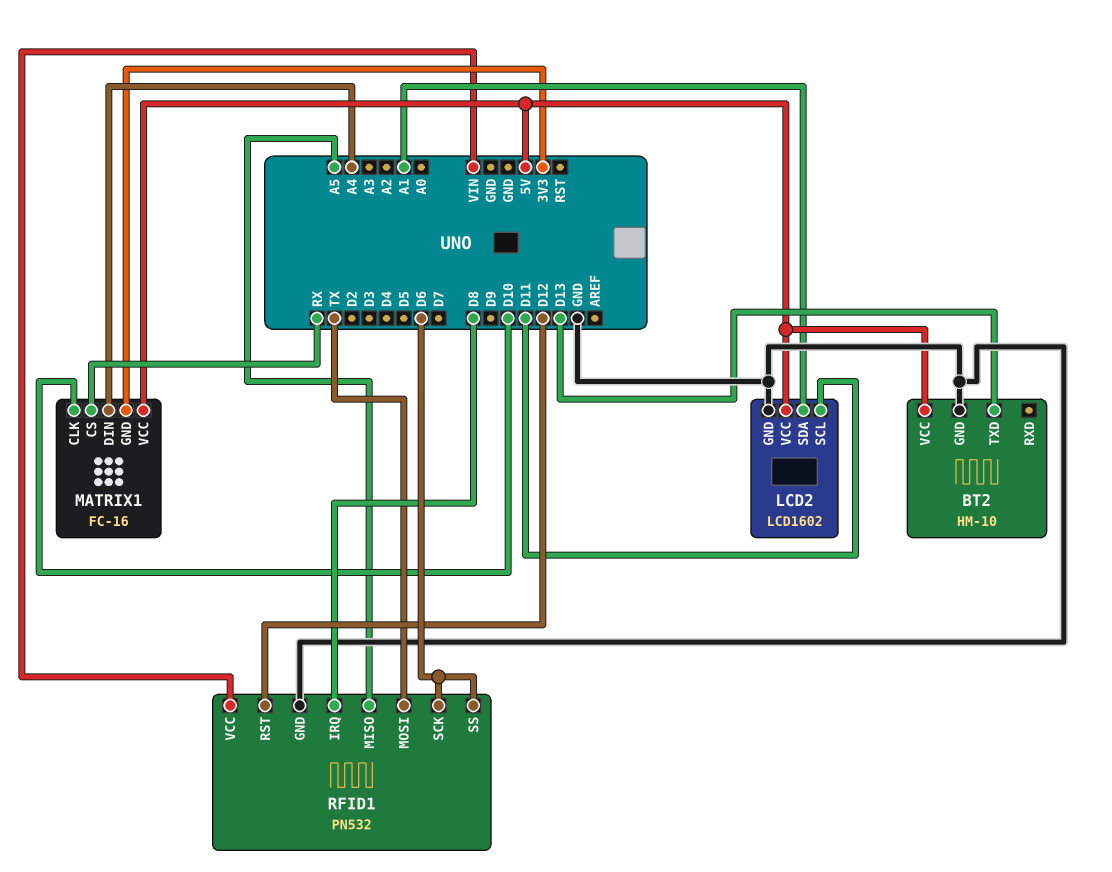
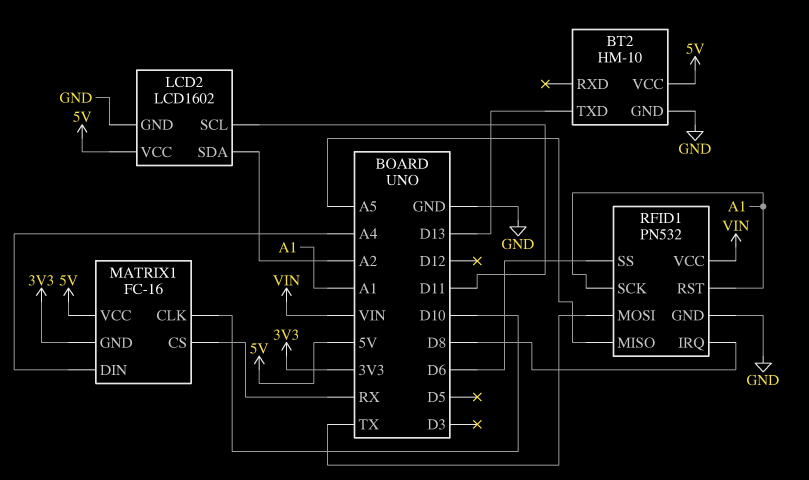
LCD2 pin SDA: A1 -> A2
RFID1 pin RST: D12 -> A1
RFID1 pin SCK: D6 -> A1

